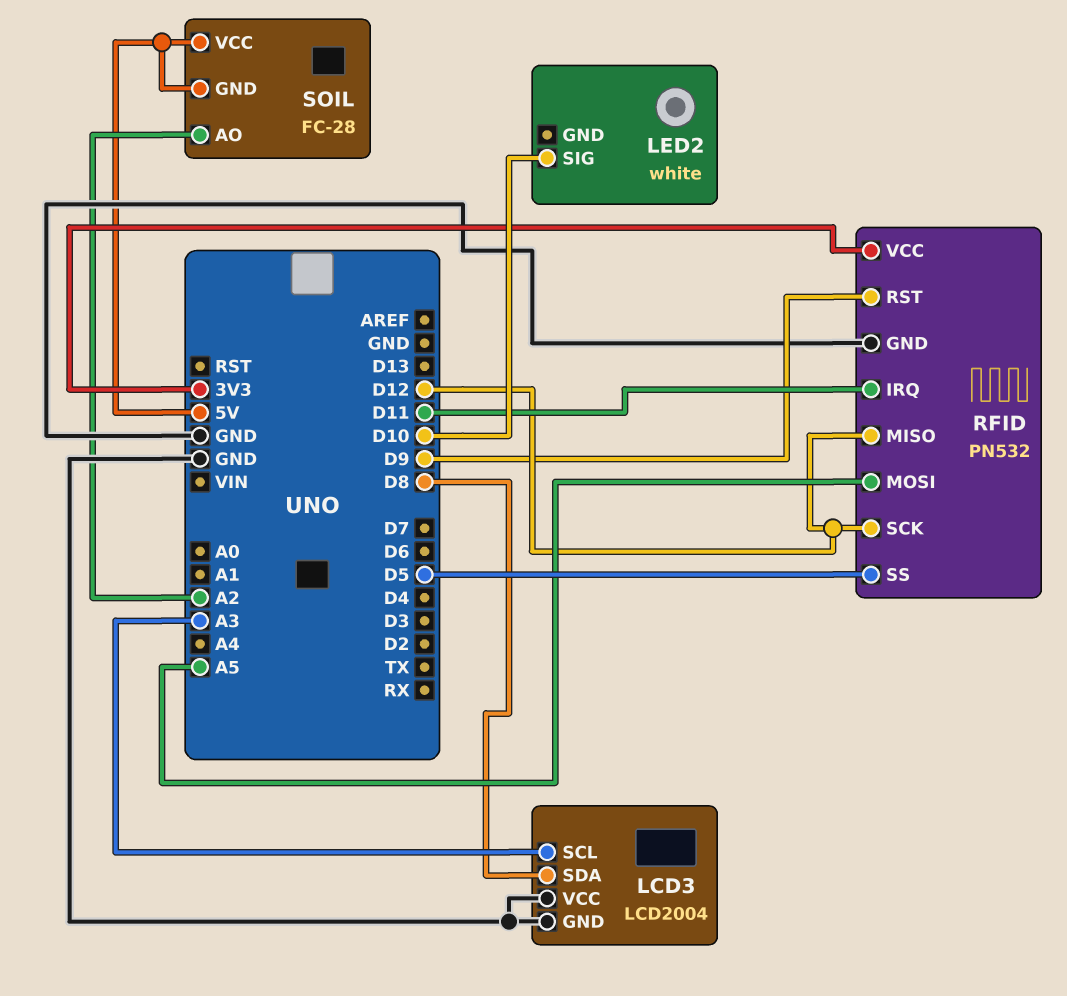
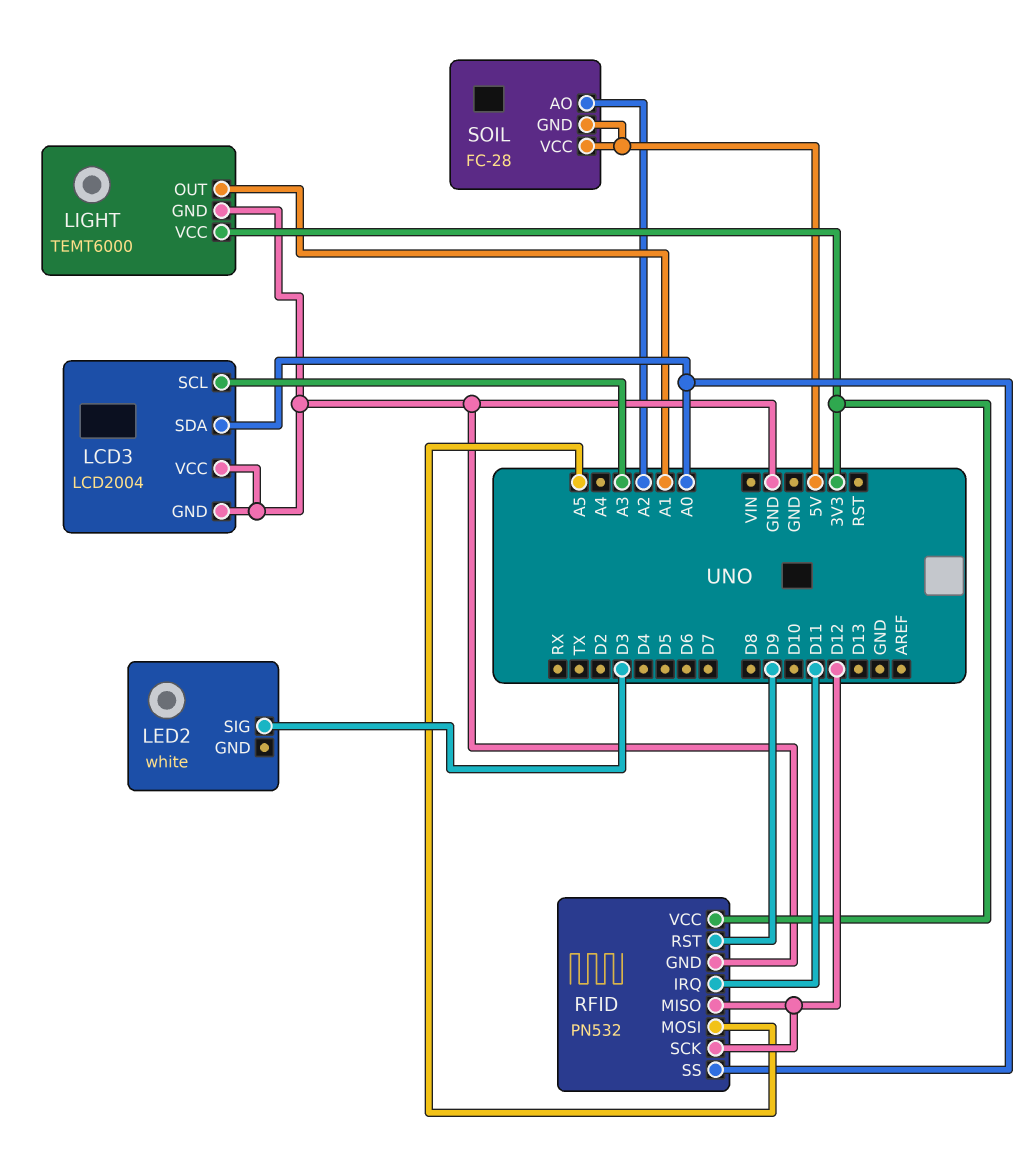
LCD3 pin SDA: D8 -> A0
LED2 pin SIG: D10 -> D3
LIGHT: none -> TEMT6000
LIGHT pin GND: none -> GND
LIGHT pin OUT: none -> A1
LIGHT pin VCC: none -> 3V3
RFID pin SS: D5 -> A0

